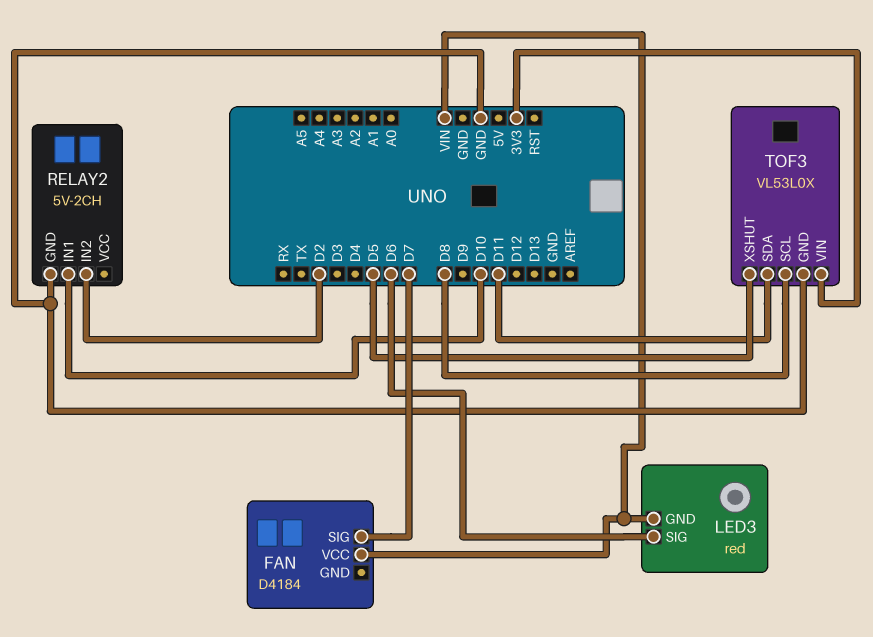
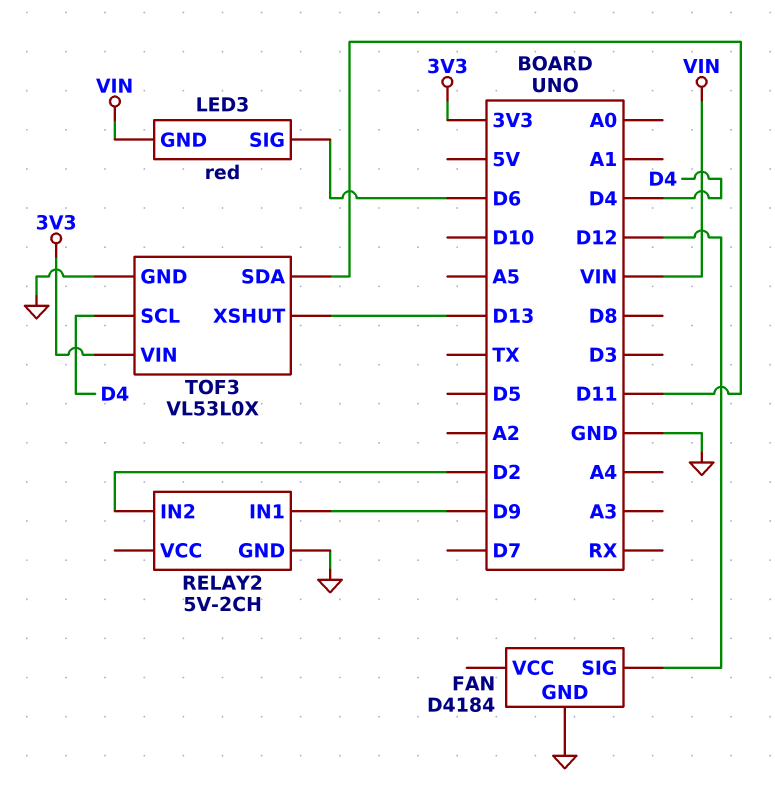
FAN pin GND: none -> GND
FAN pin SIG: D7 -> D12
FAN pin VCC: VIN -> none
RELAY2 pin IN1: D10 -> D9
TOF3 pin SCL: D8 -> D4
TOF3 pin XSHUT: D5 -> D13

